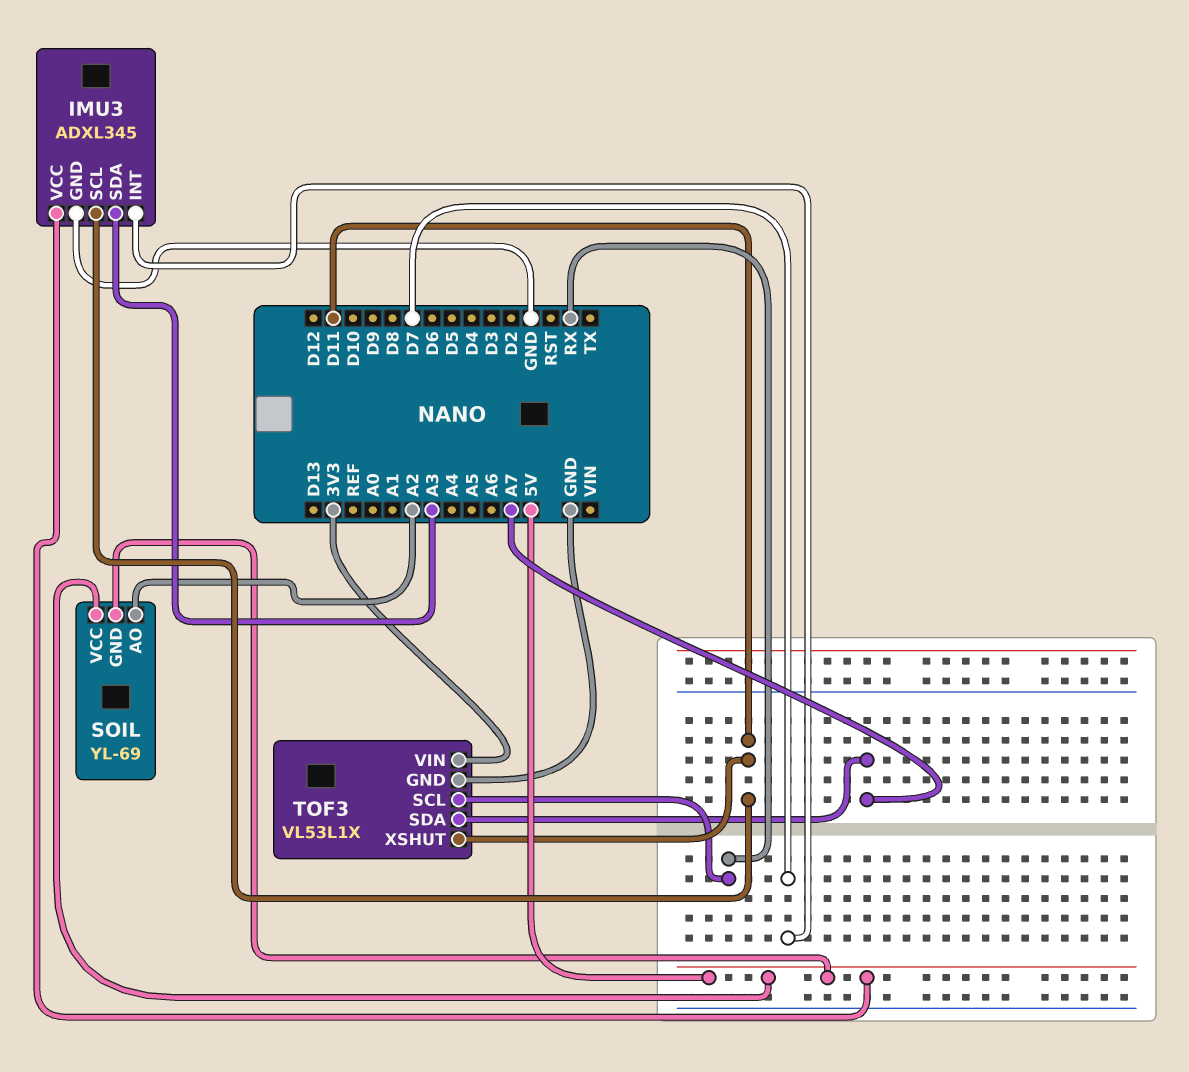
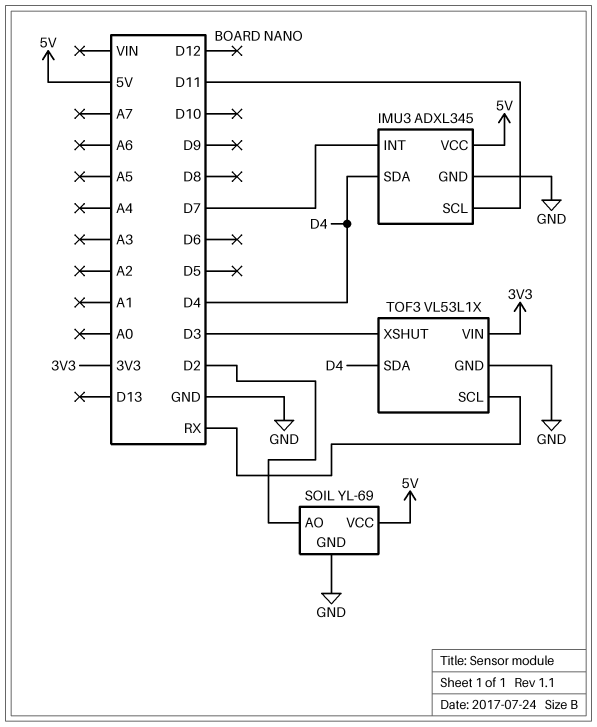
IMU3 pin SDA: A3 -> D4
SOIL pin AO: A2 -> D2
SOIL pin GND: 5V -> GND
TOF3 pin SDA: A7 -> D4
TOF3 pin XSHUT: D11 -> D3

